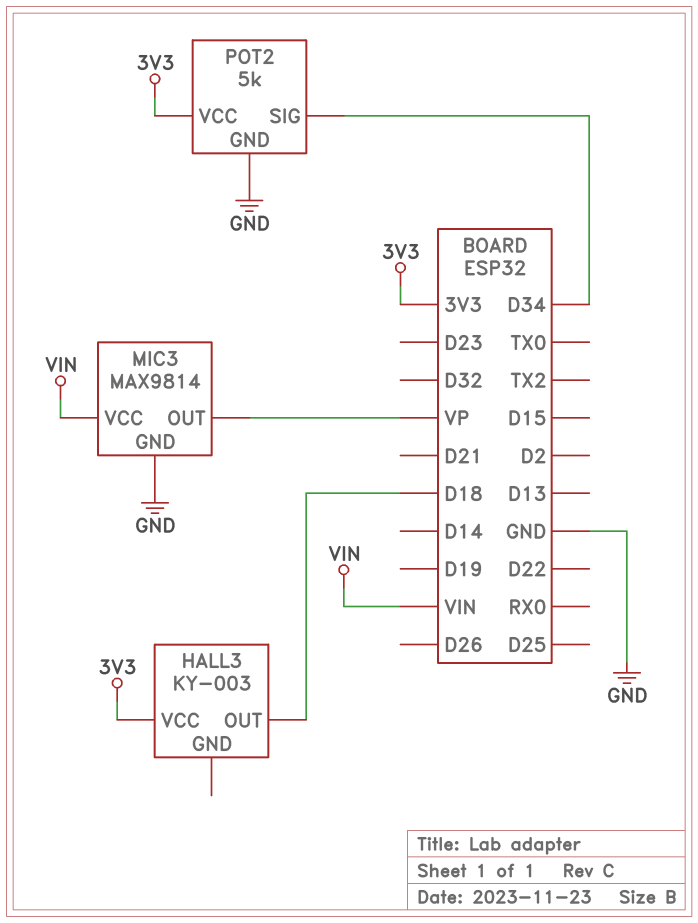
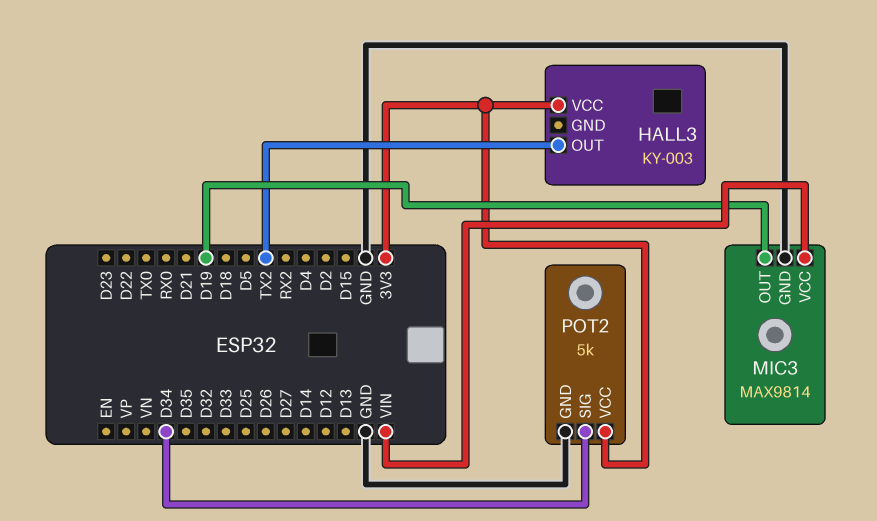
HALL3 pin OUT: D18 -> TX2
MIC3 pin OUT: VP -> D19

